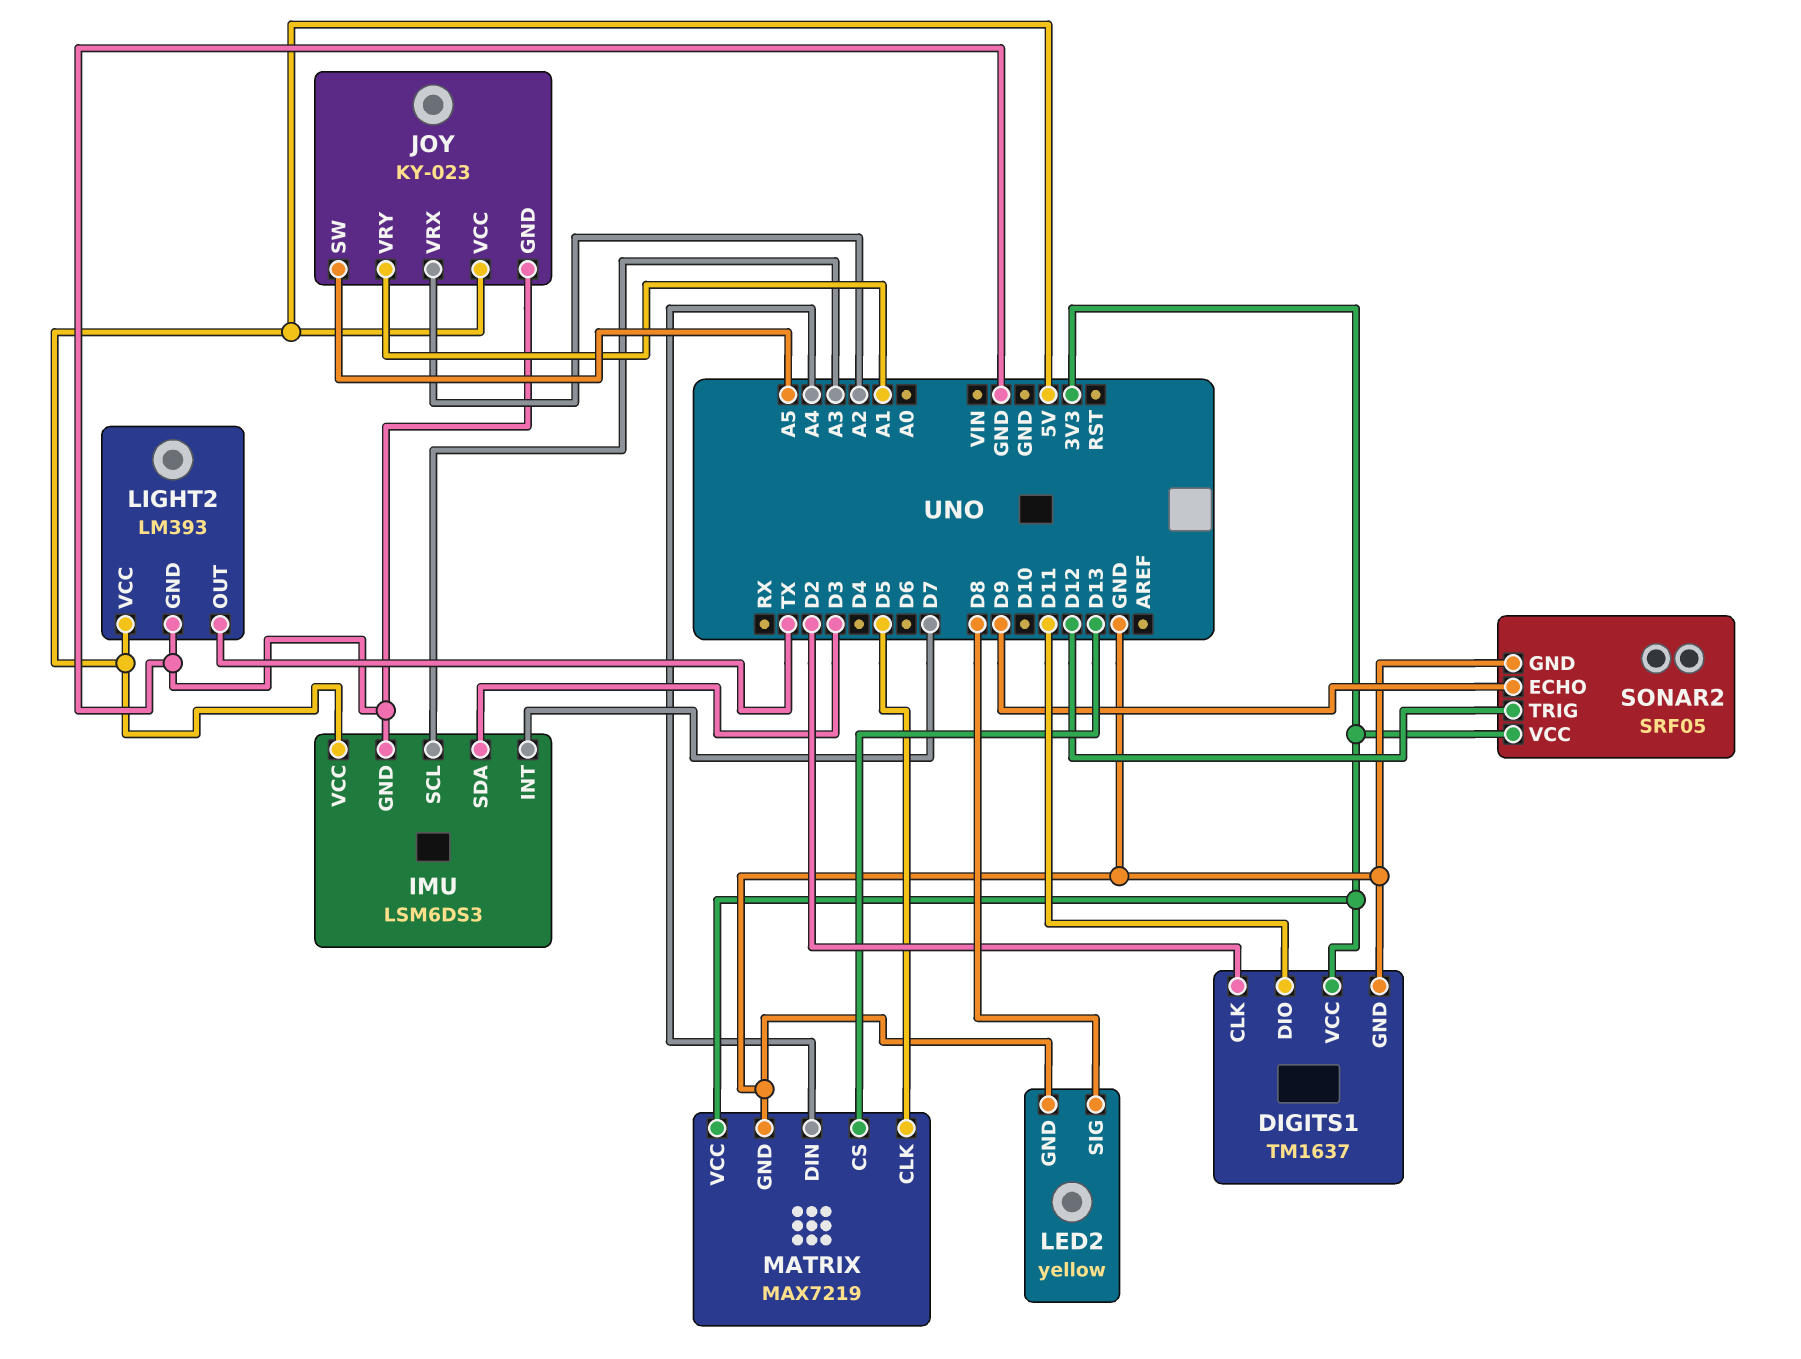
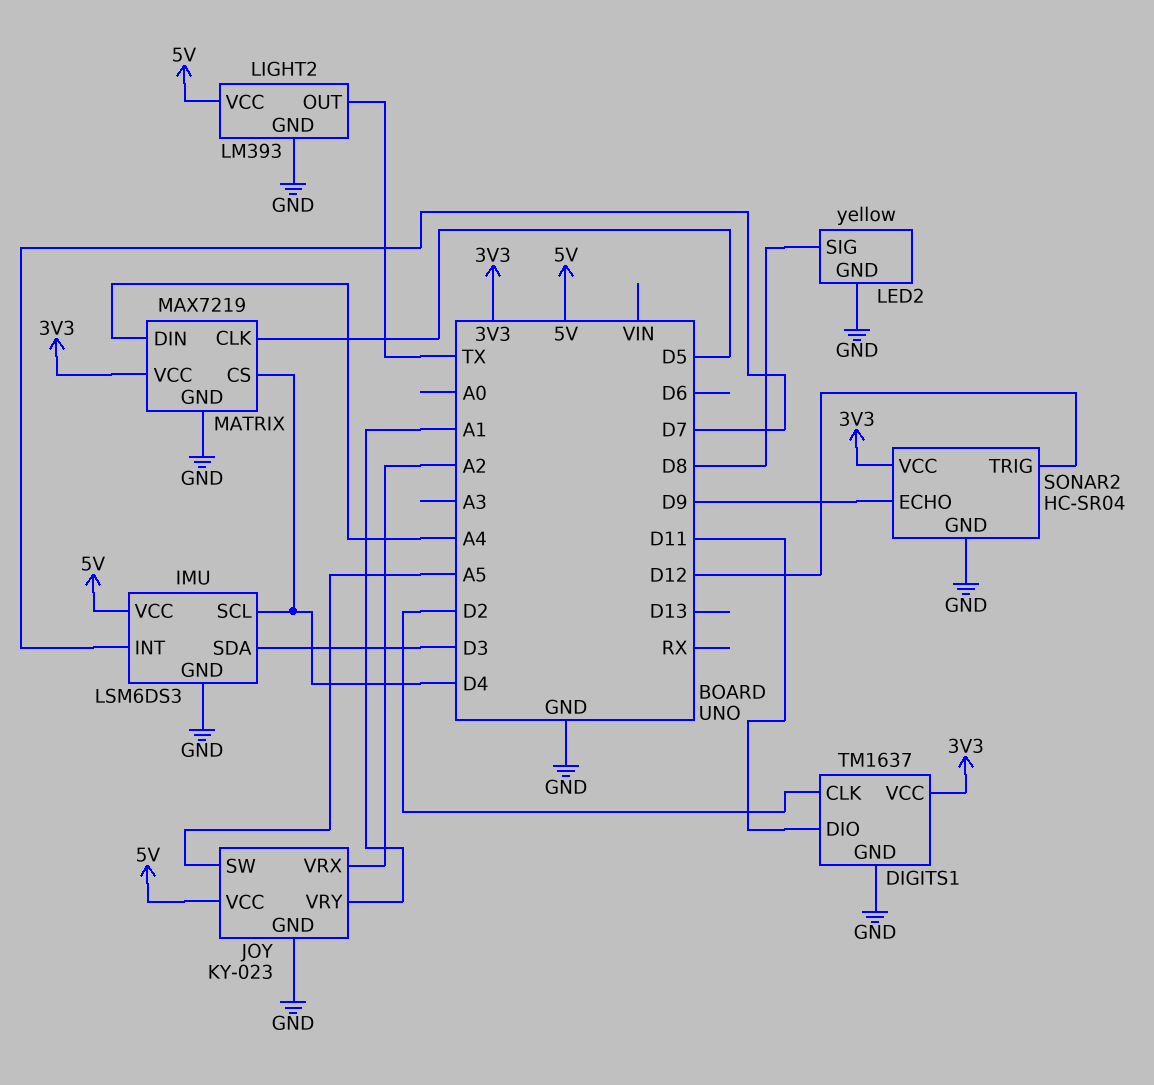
IMU pin SCL: A3 -> D4
MATRIX pin CS: D13 -> D4
SONAR2: SRF05 -> HC-SR04

